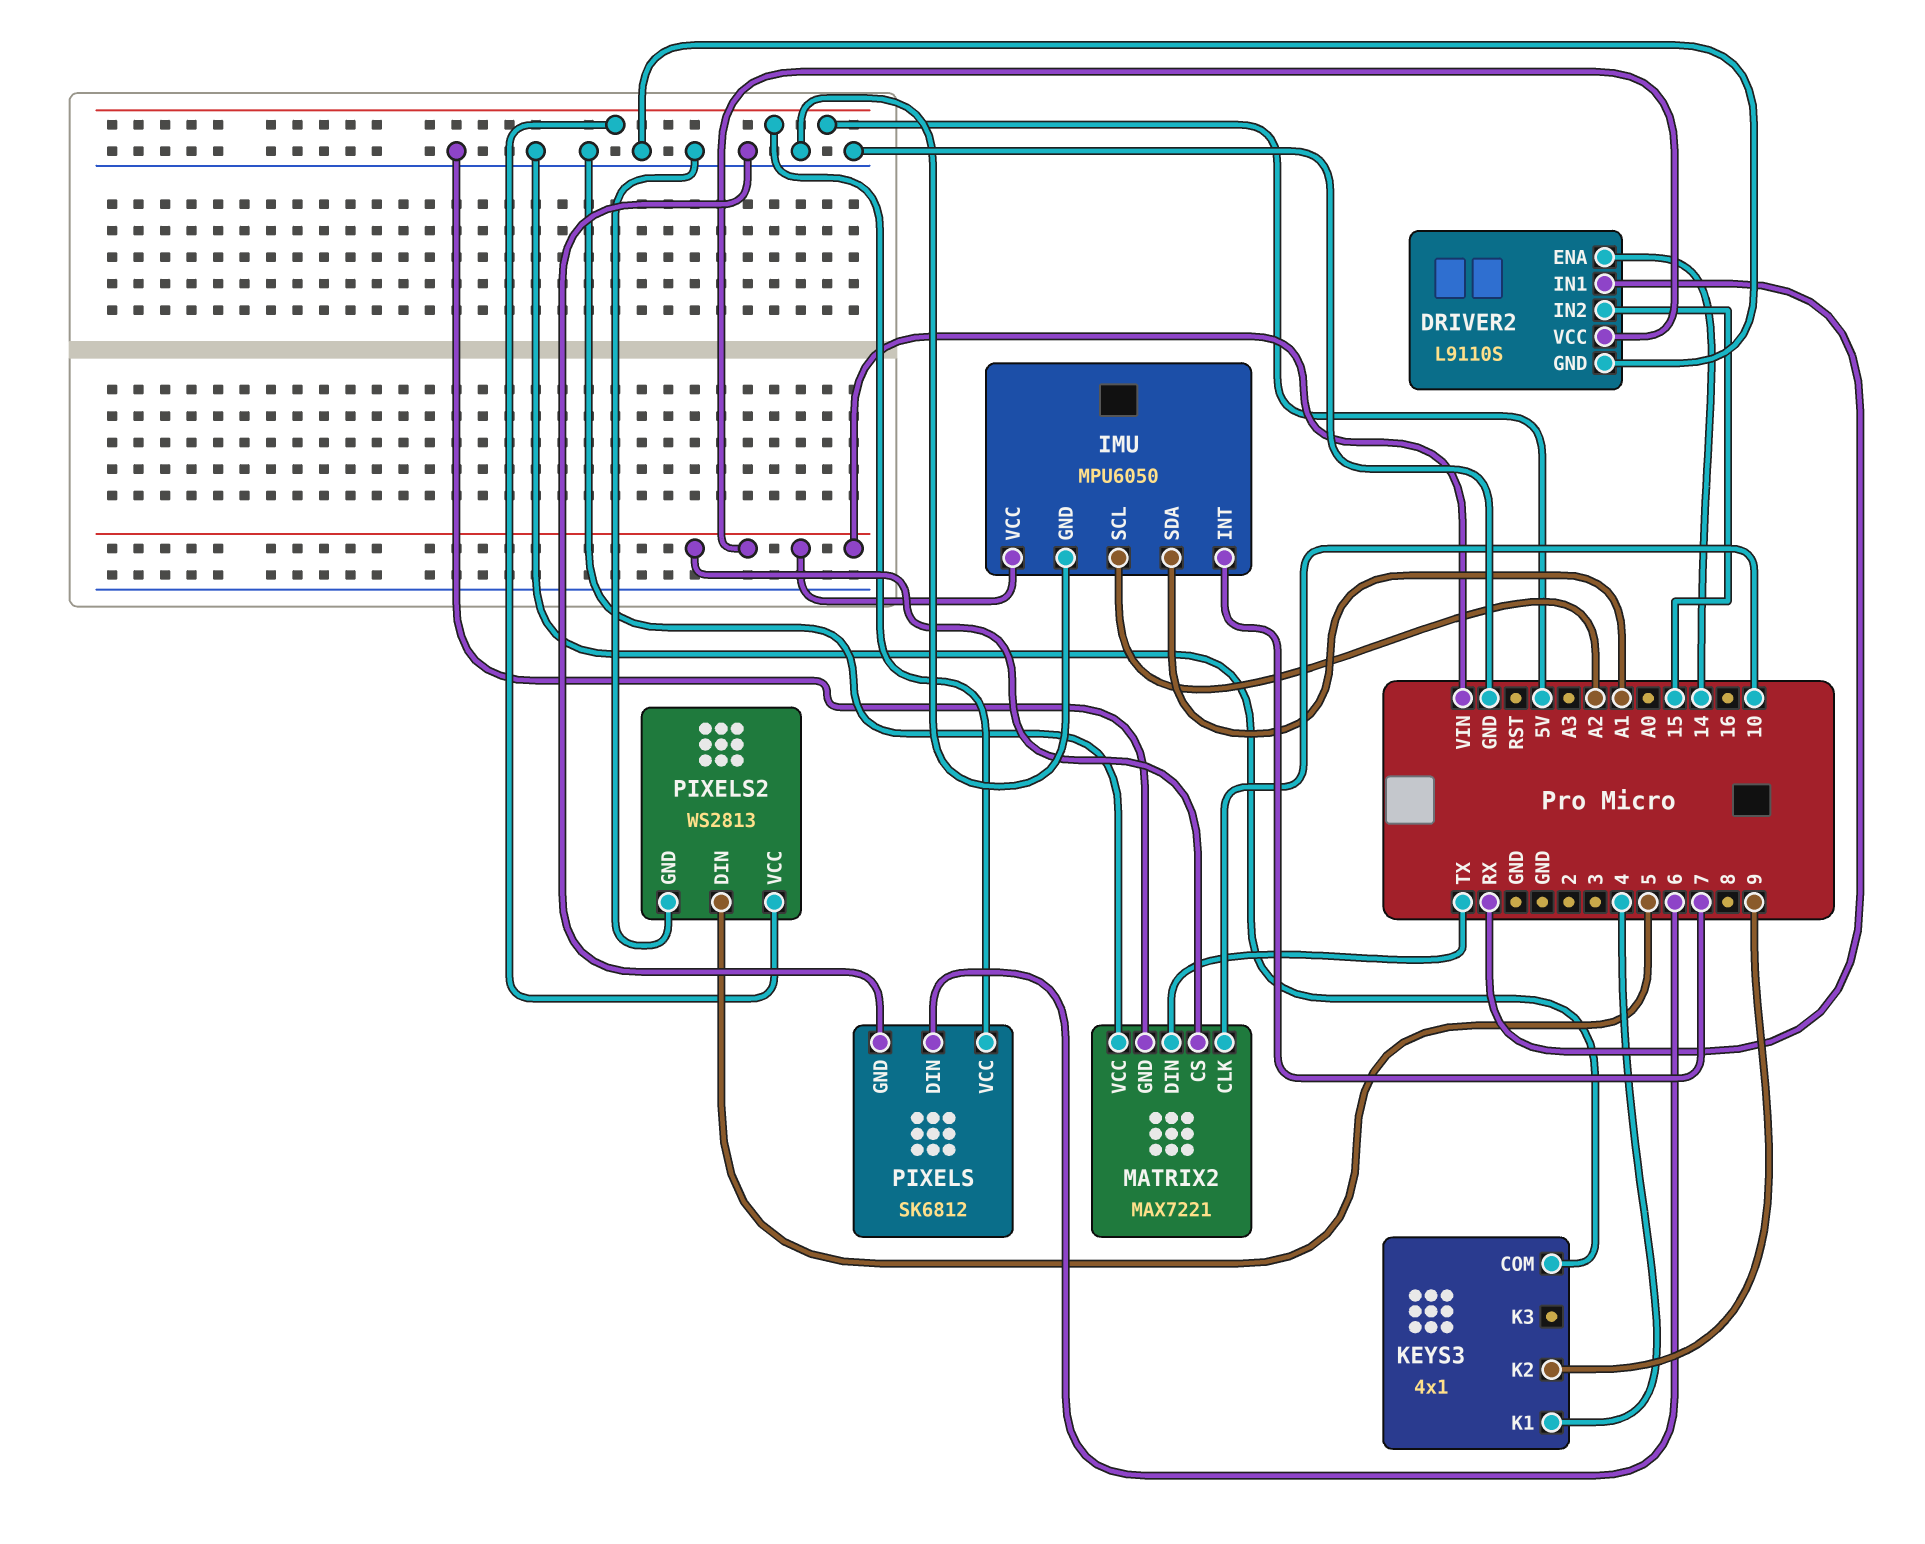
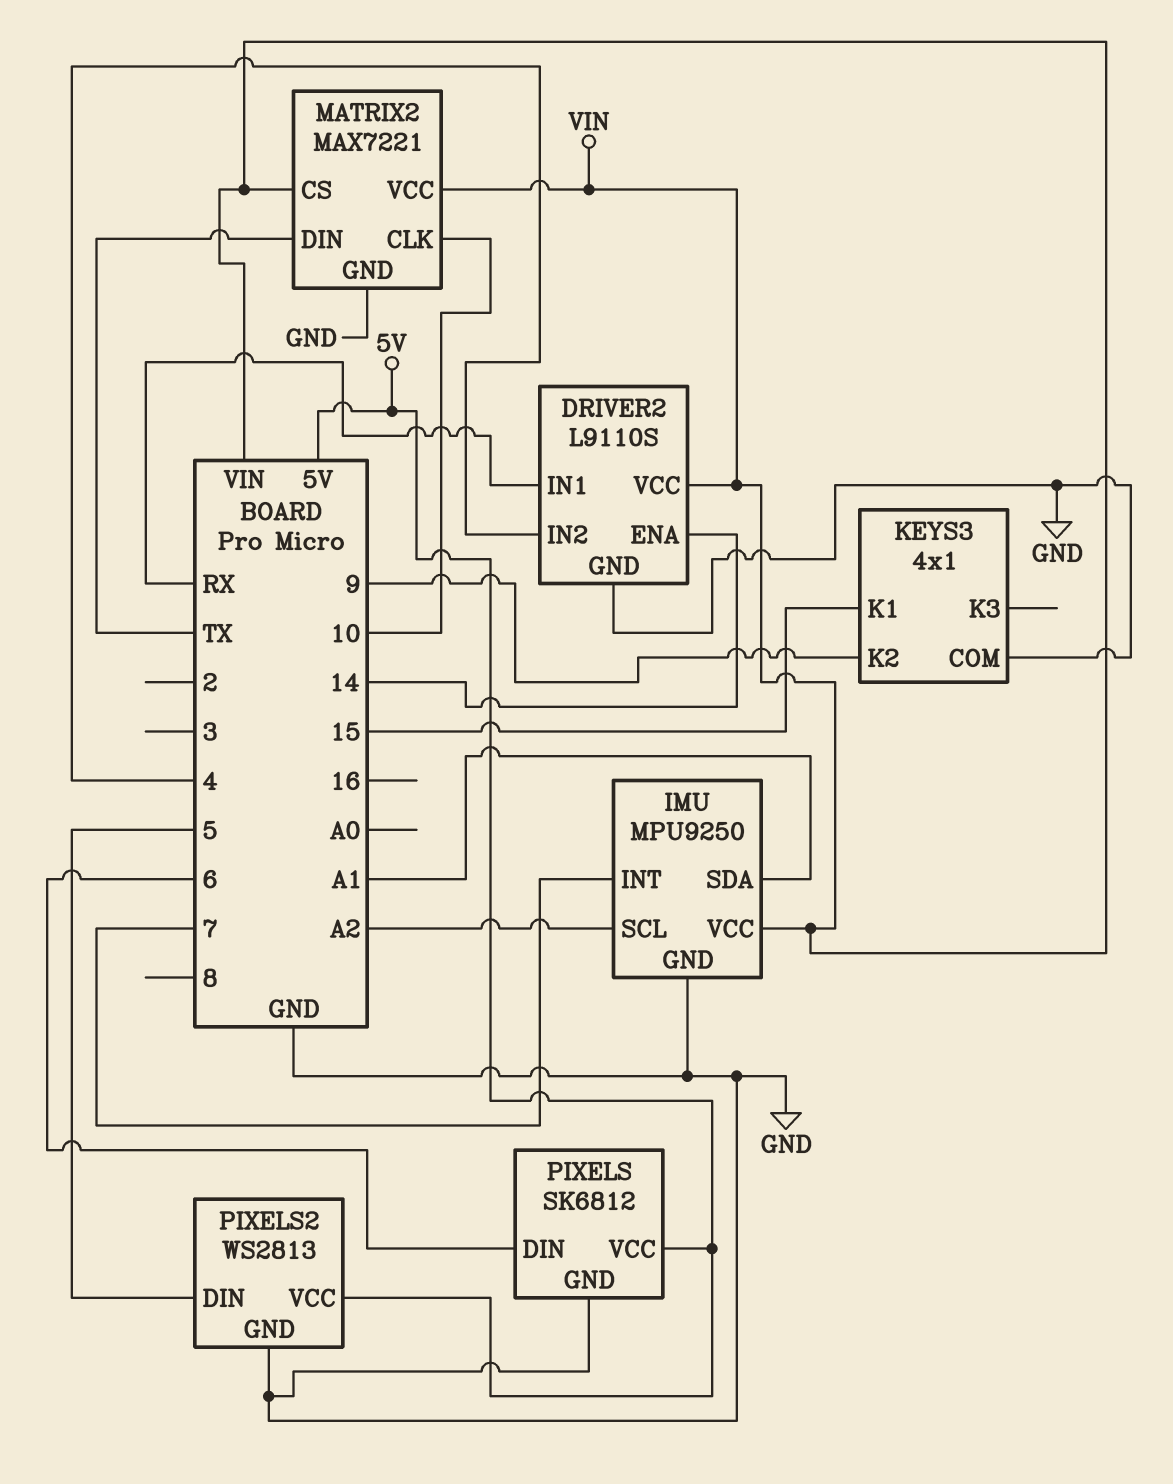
DRIVER2 pin IN2: 15 -> 4
IMU: MPU6050 -> MPU9250
KEYS3 pin K1: 4 -> 15
MATRIX2 pin VCC: GND -> VIN

